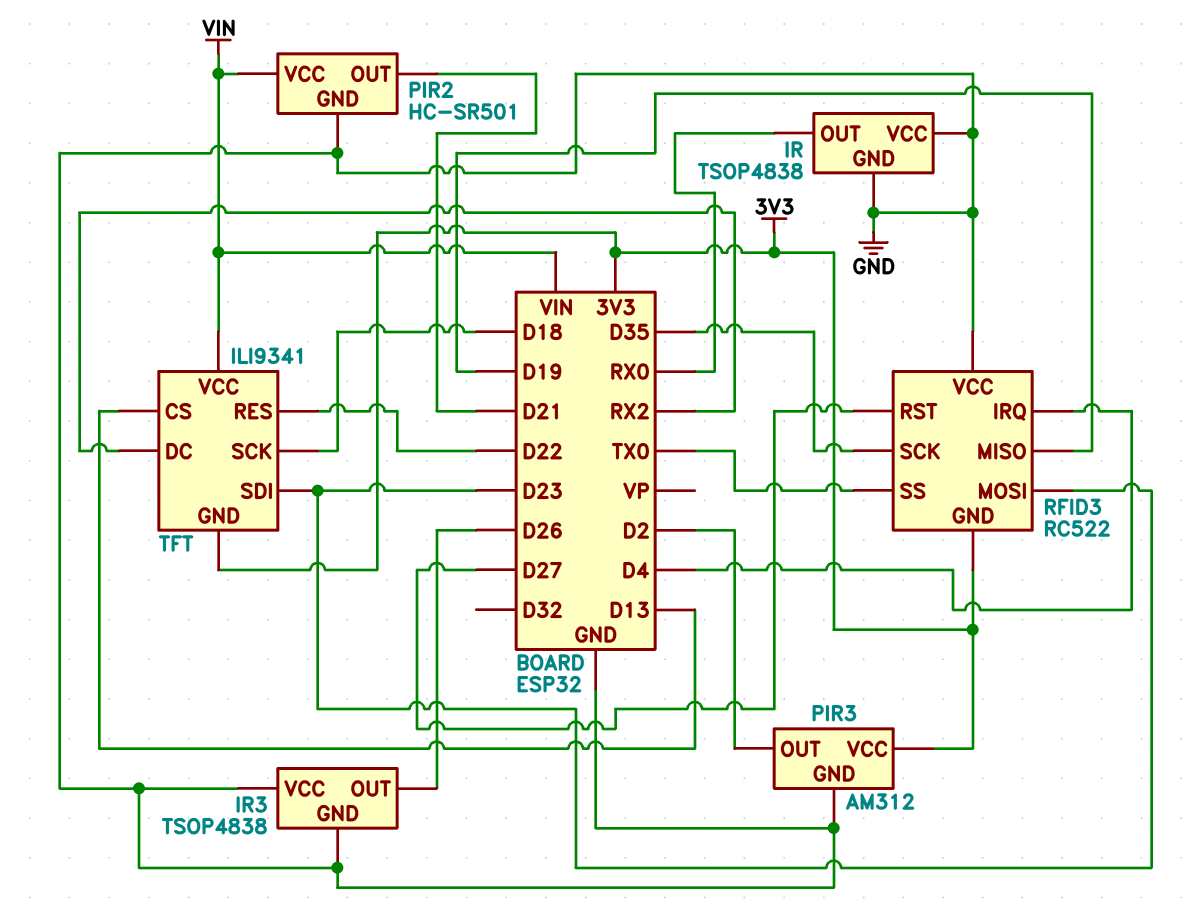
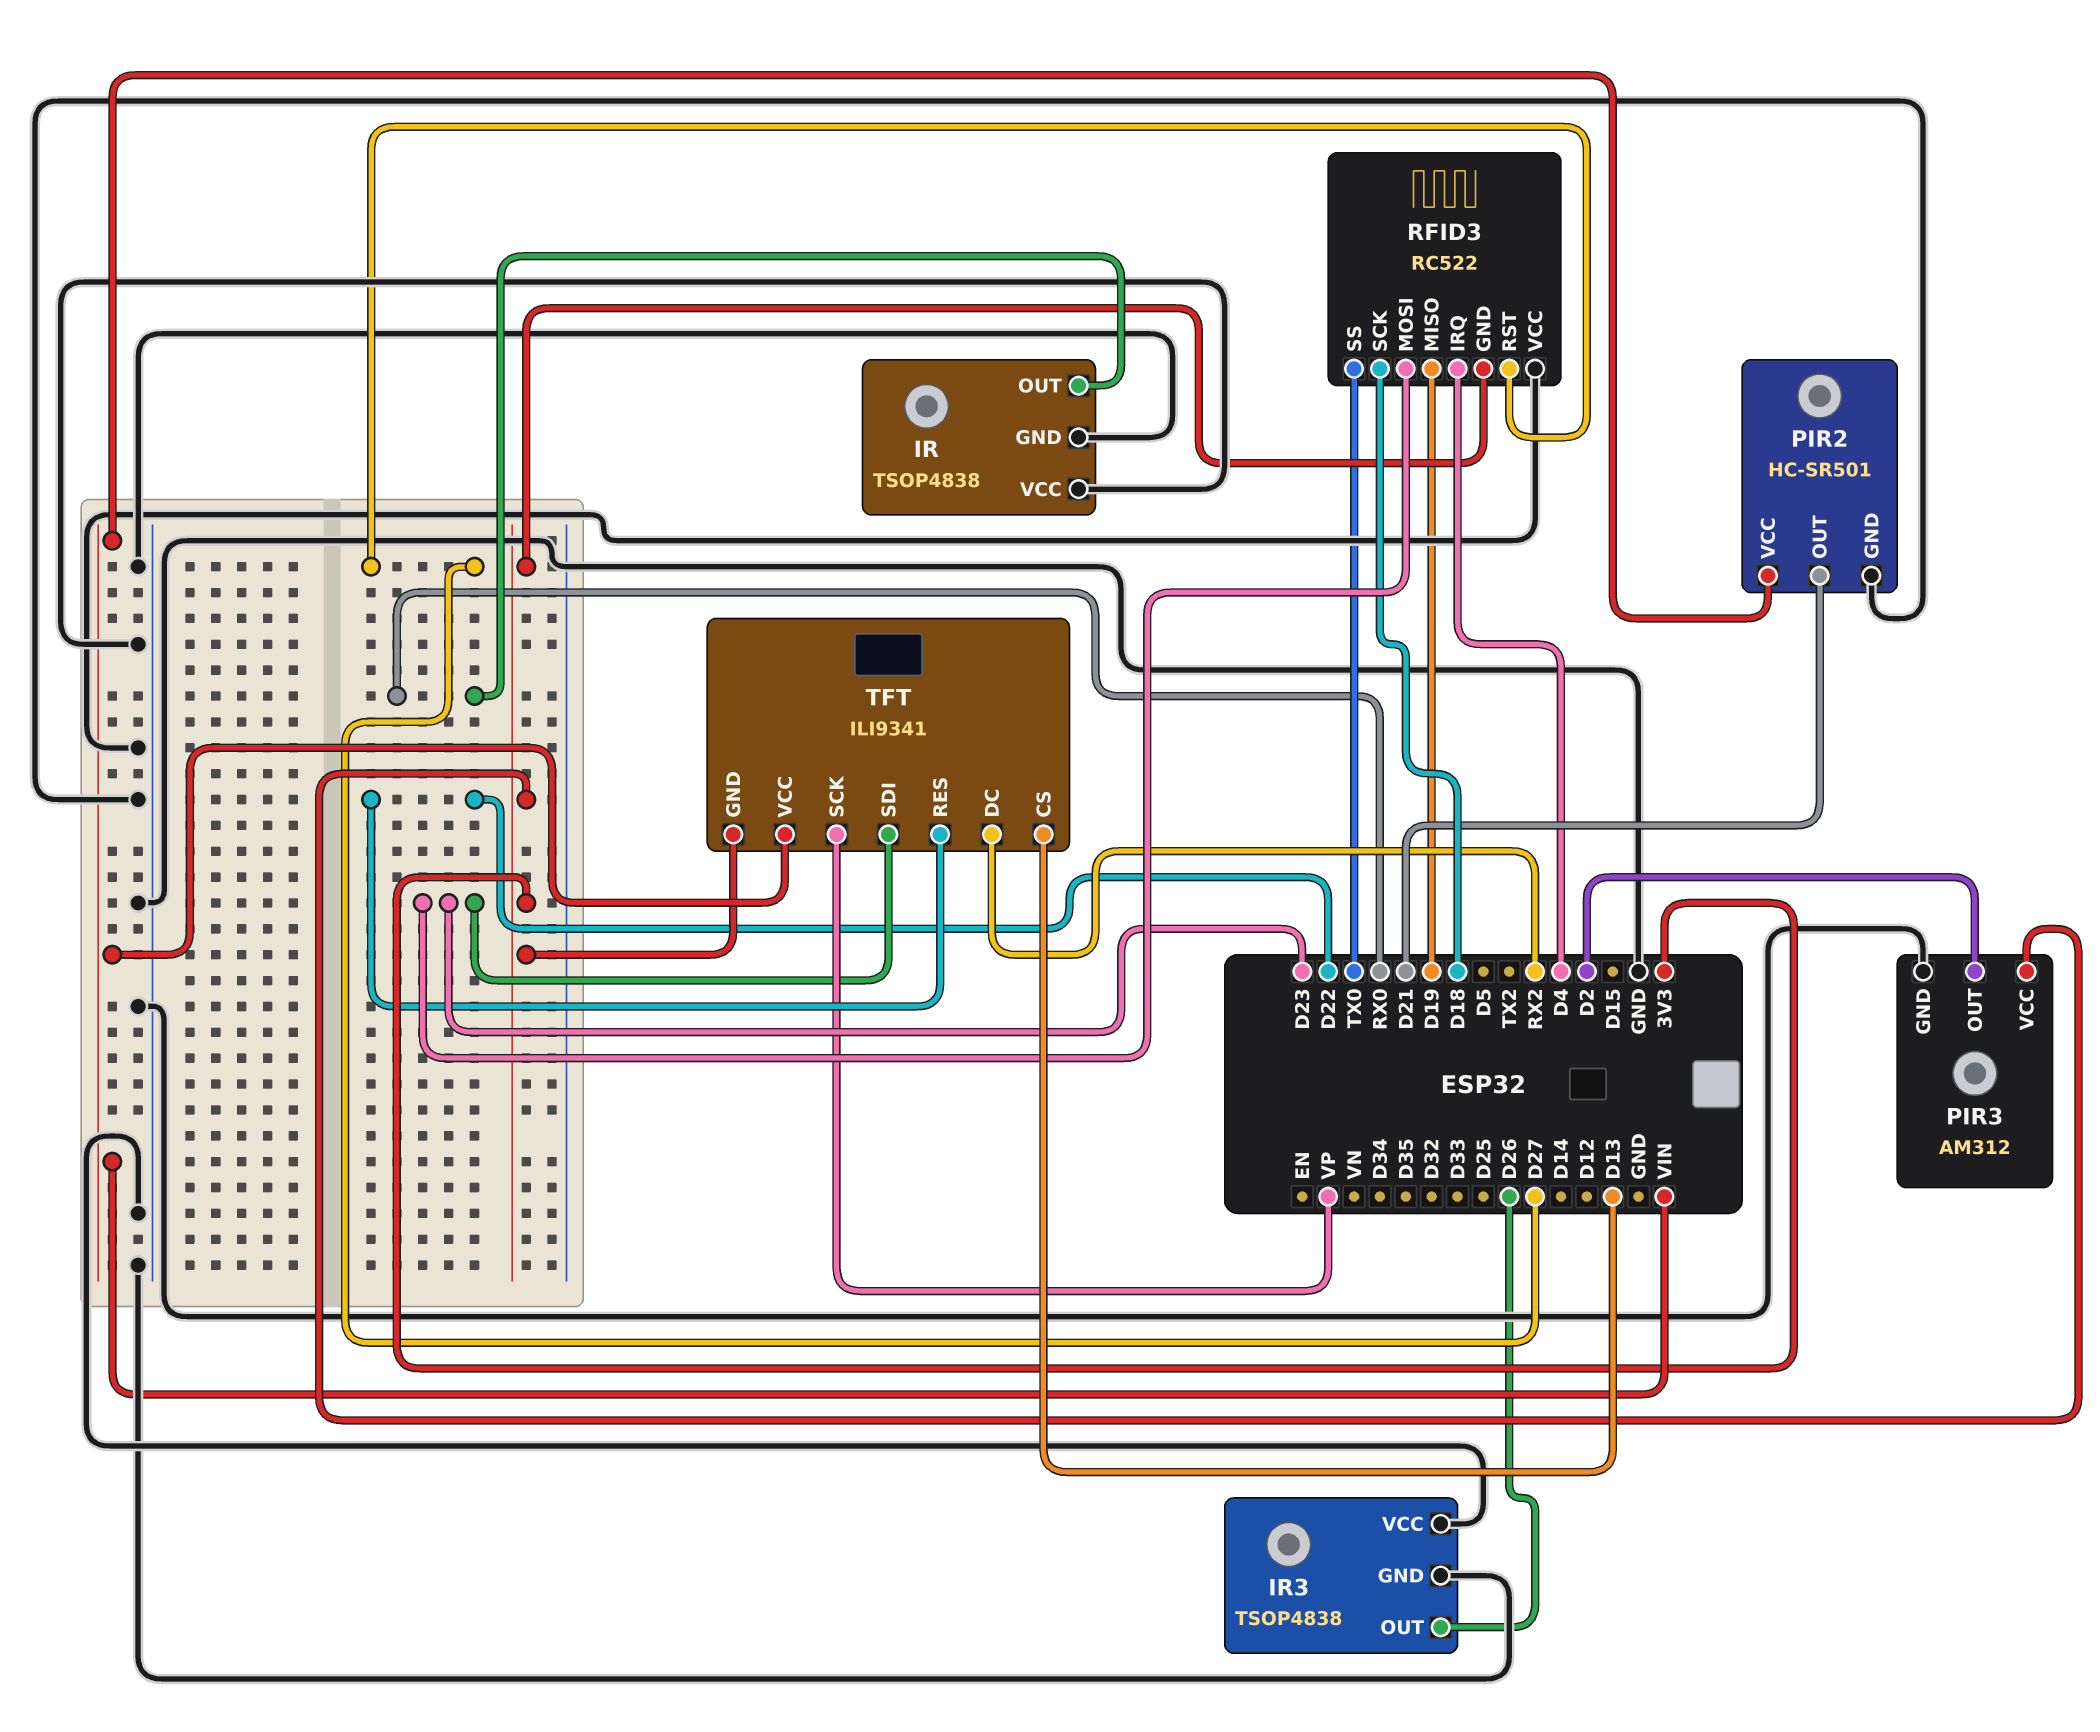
RFID3 pin SCK: D35 -> D18
TFT pin SCK: D18 -> VP

